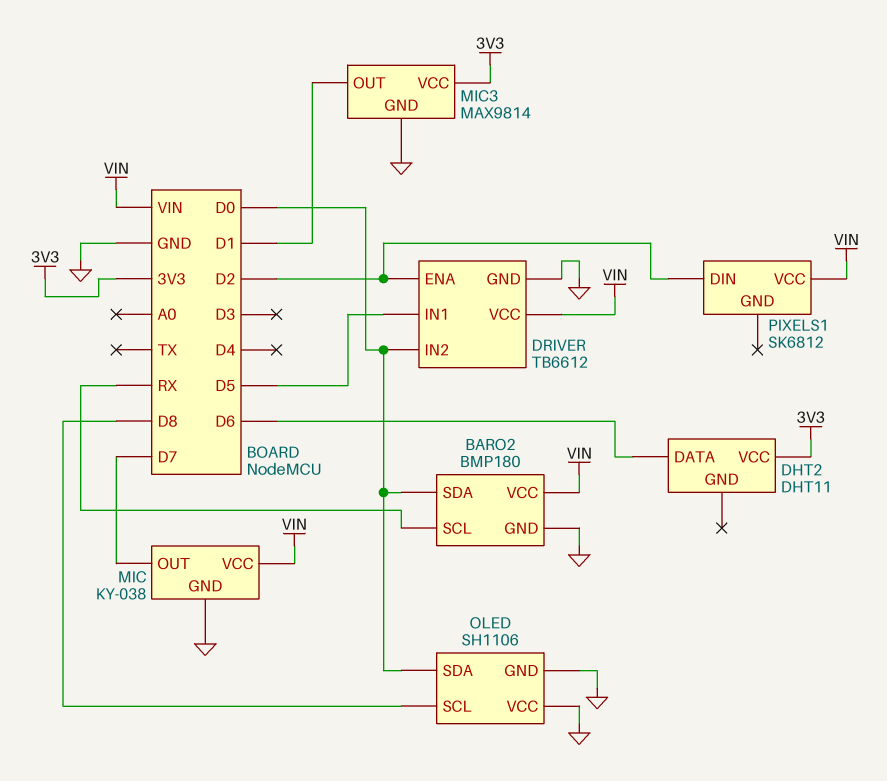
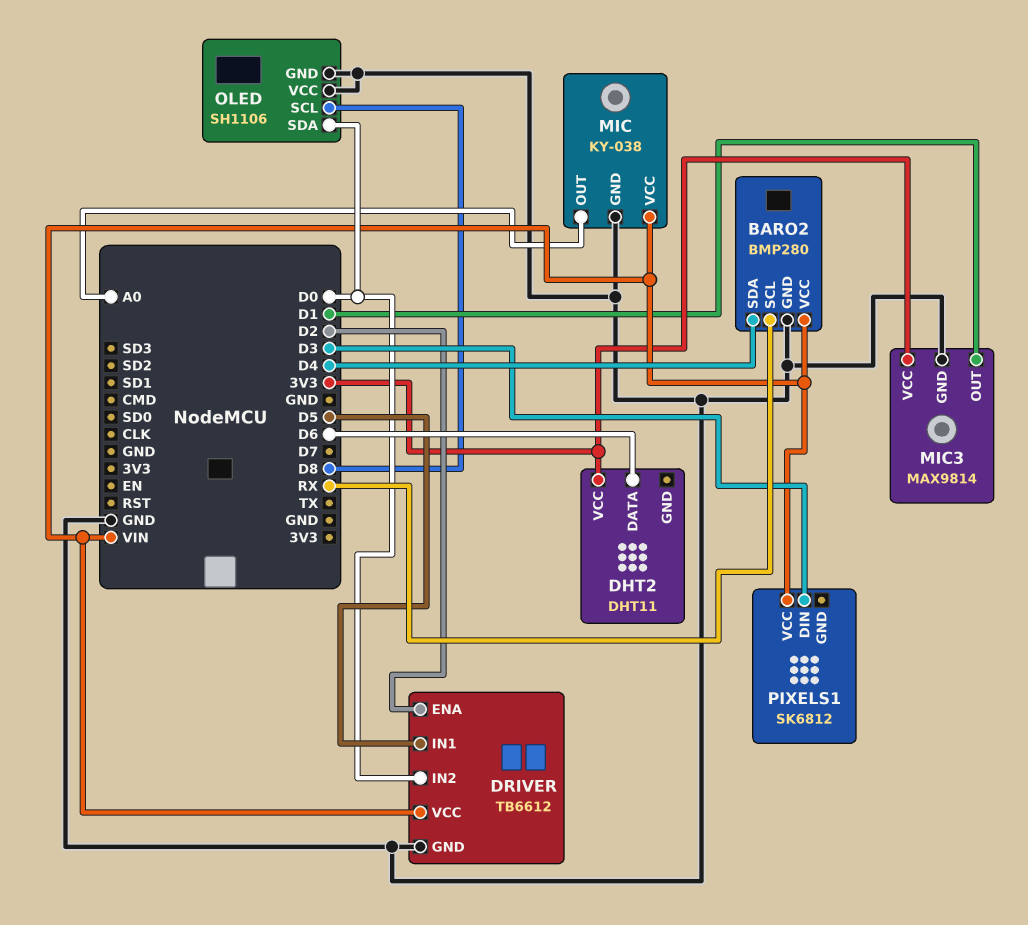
BARO2: BMP180 -> BMP280
BARO2 pin SDA: D0 -> D4
MIC pin OUT: D7 -> A0
PIXELS1 pin DIN: D2 -> D3

